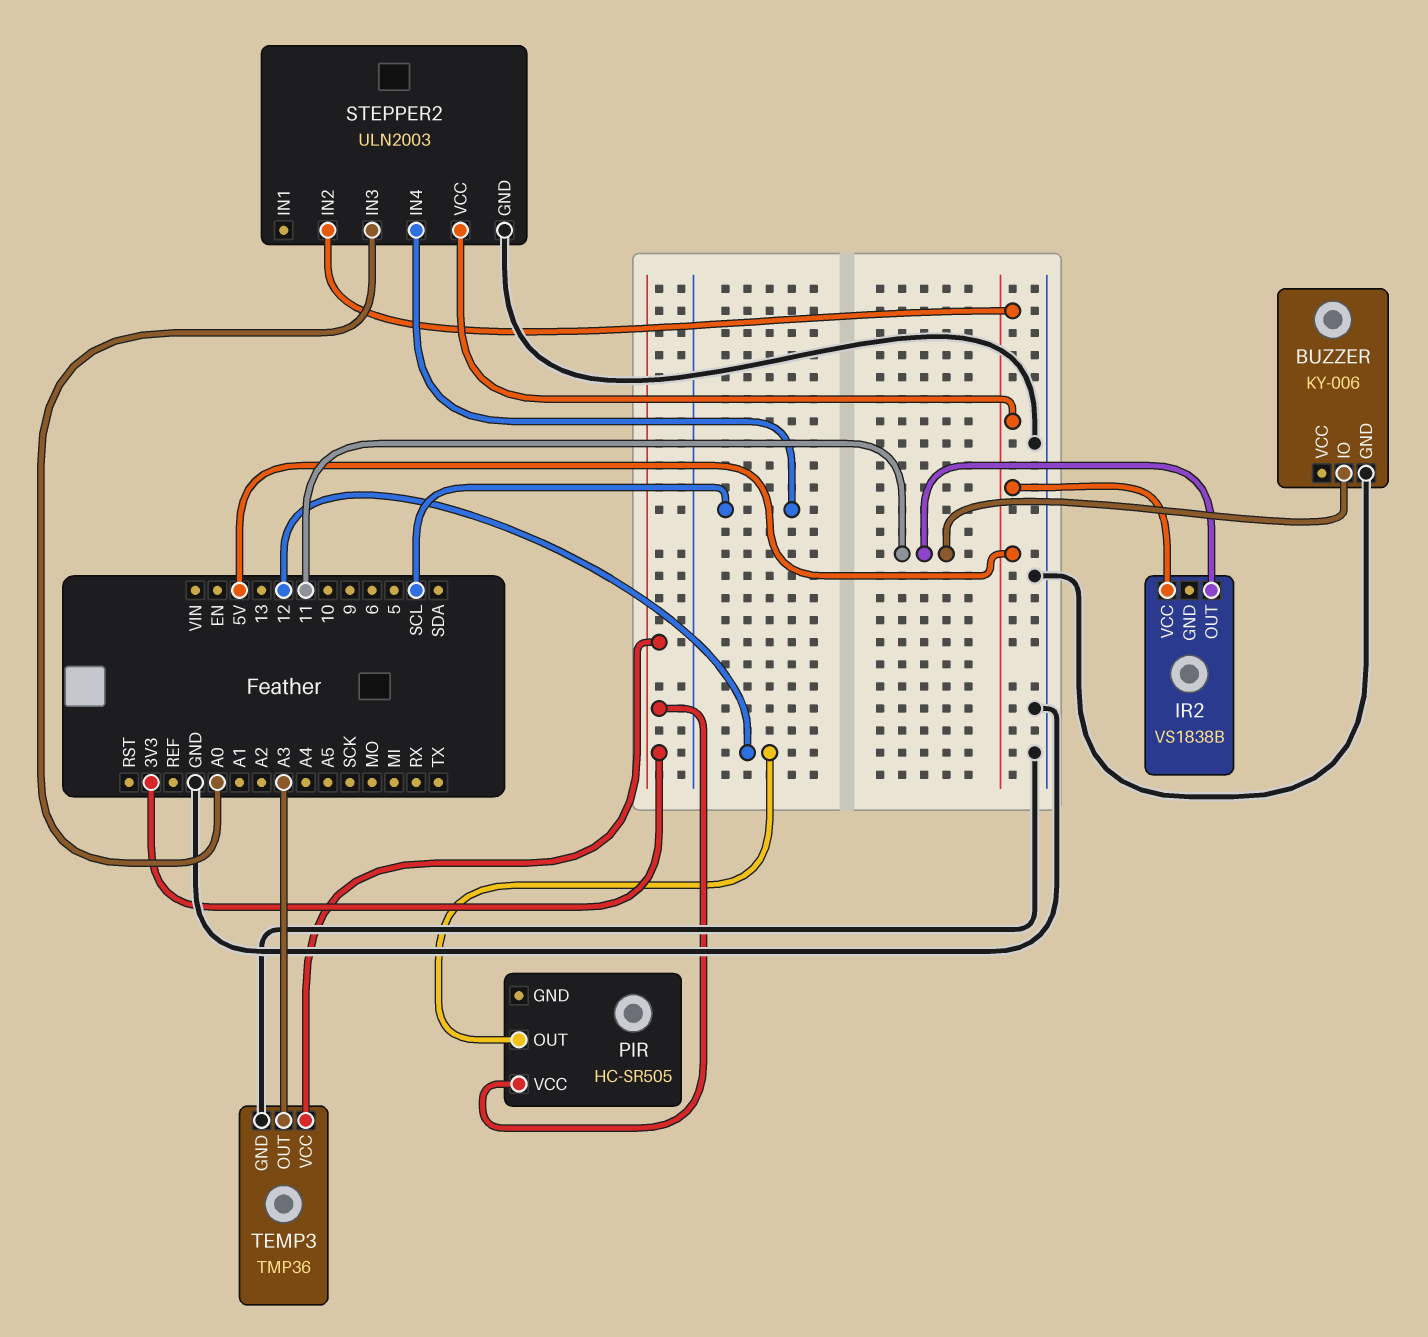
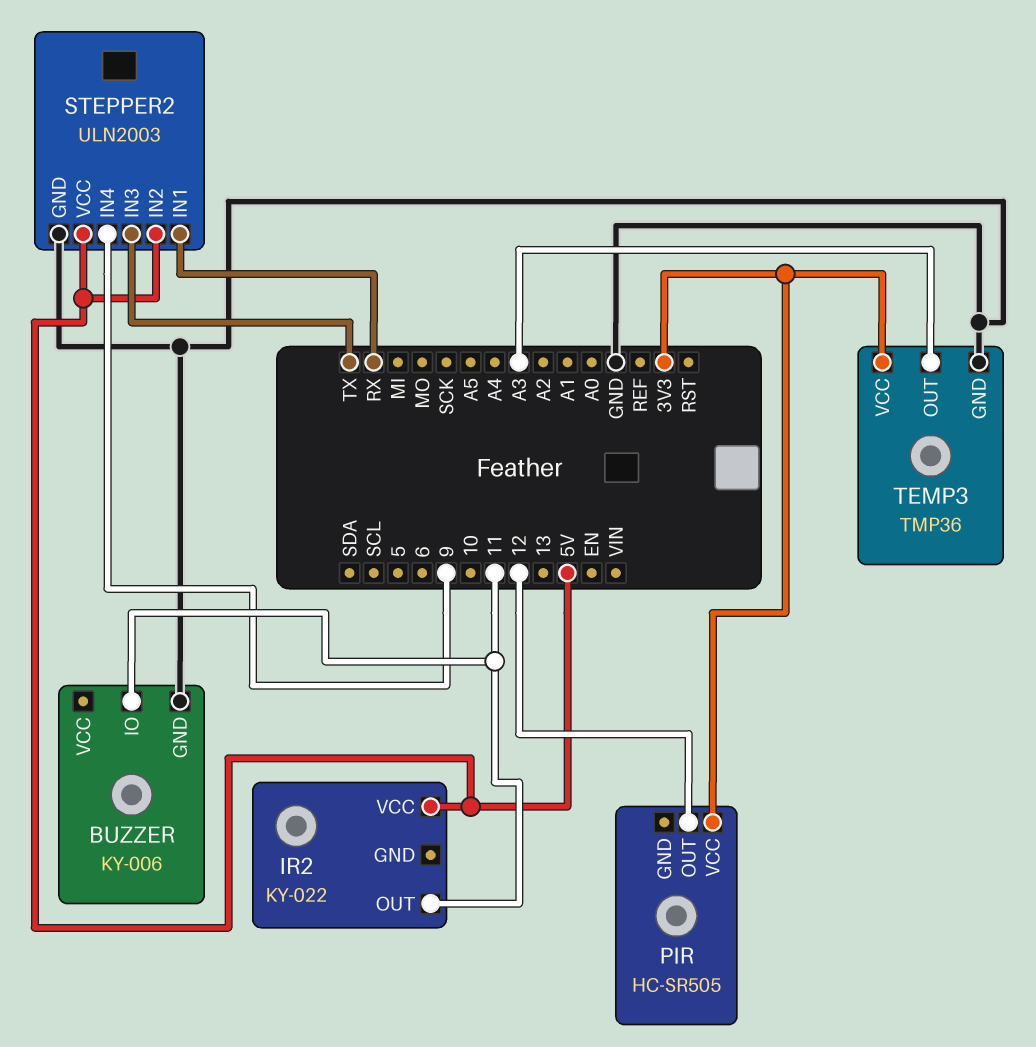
IR2: VS1838B -> KY-022
STEPPER2 pin IN1: none -> RX
STEPPER2 pin IN3: A0 -> TX
STEPPER2 pin IN4: SCL -> 9

